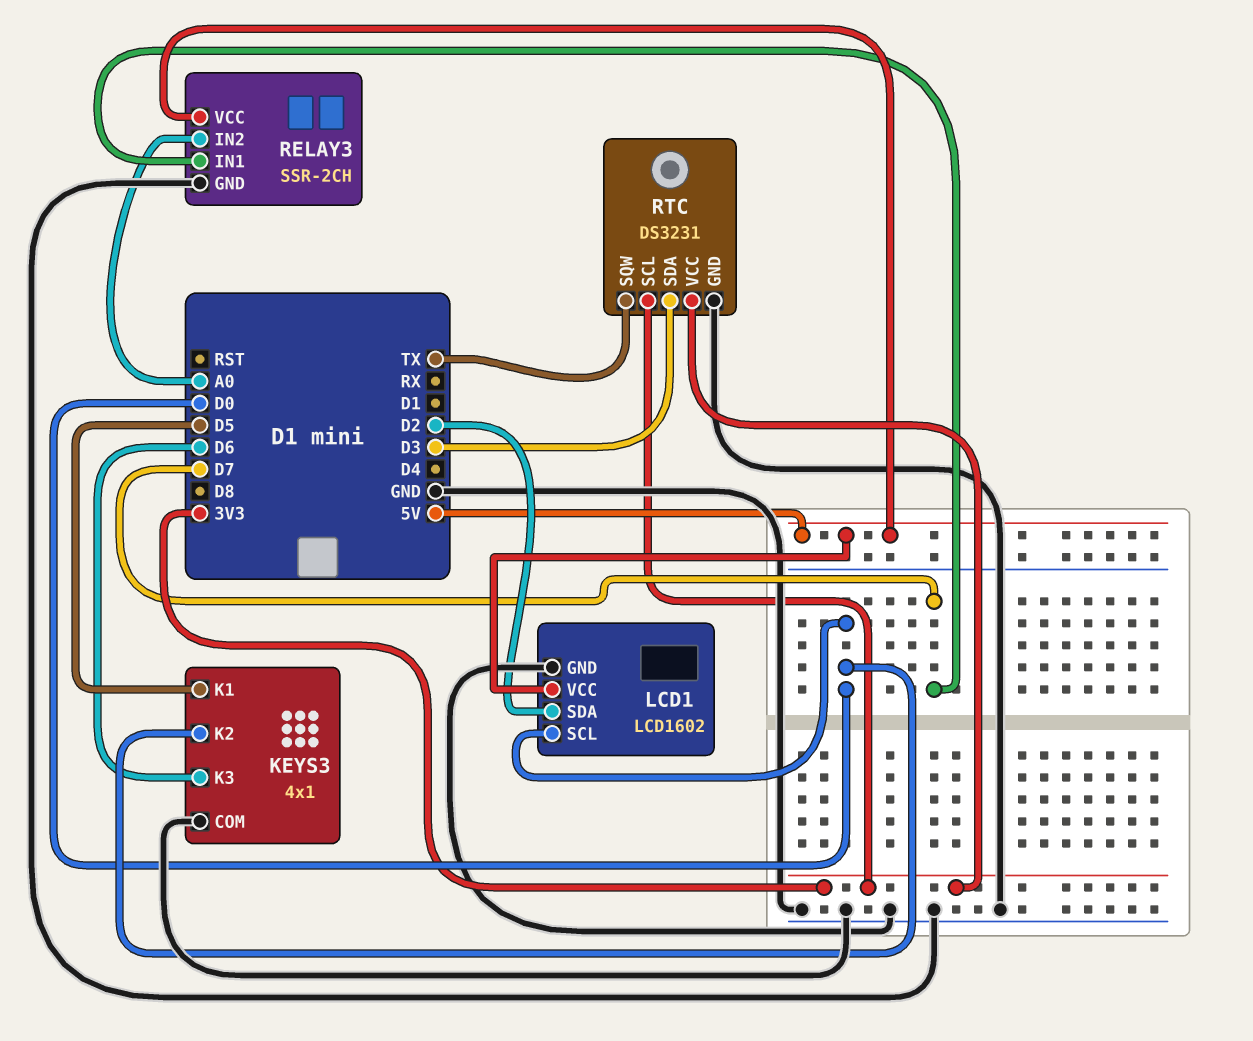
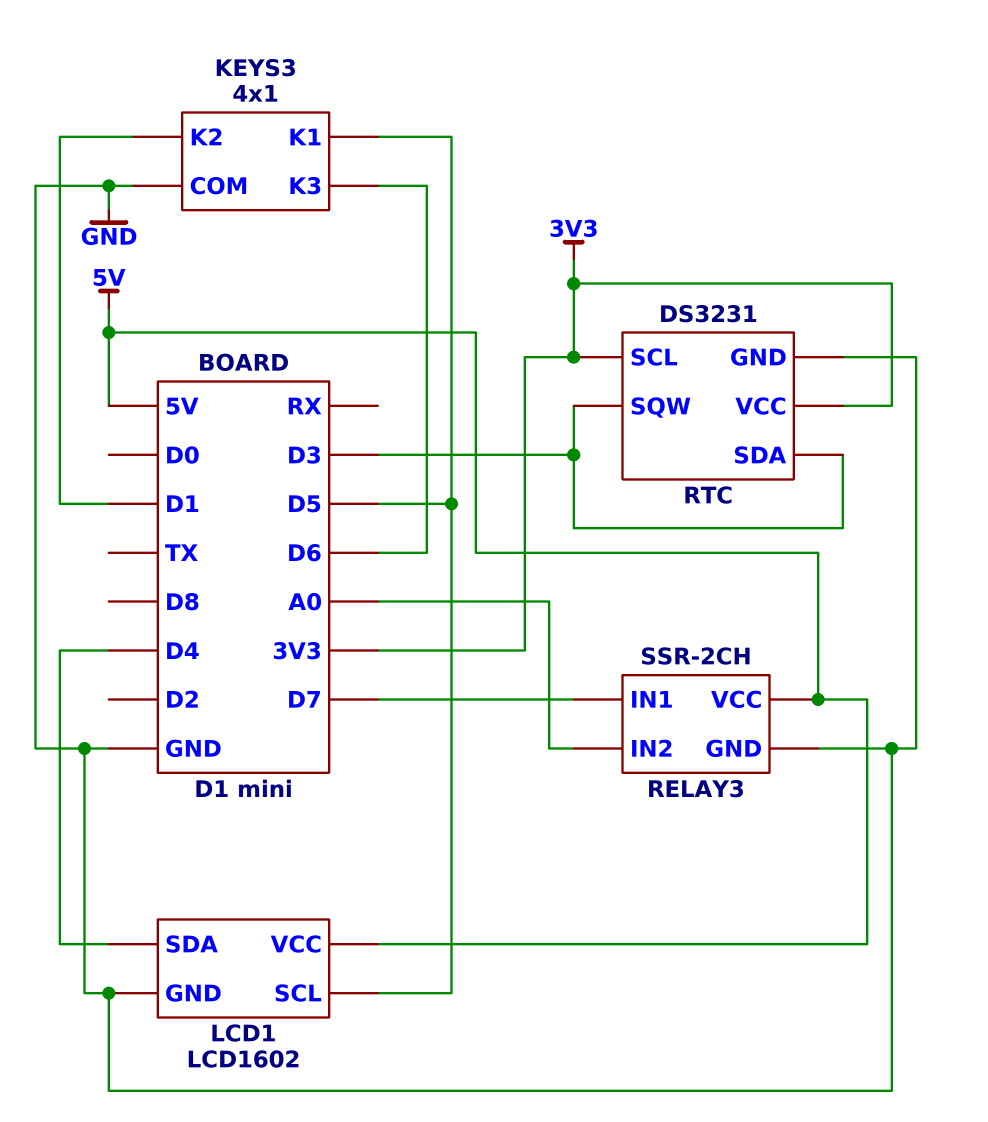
KEYS3 pin K2: D0 -> D1
LCD1 pin SCL: D0 -> D5
LCD1 pin SDA: D2 -> D4
RTC pin SQW: TX -> D3

